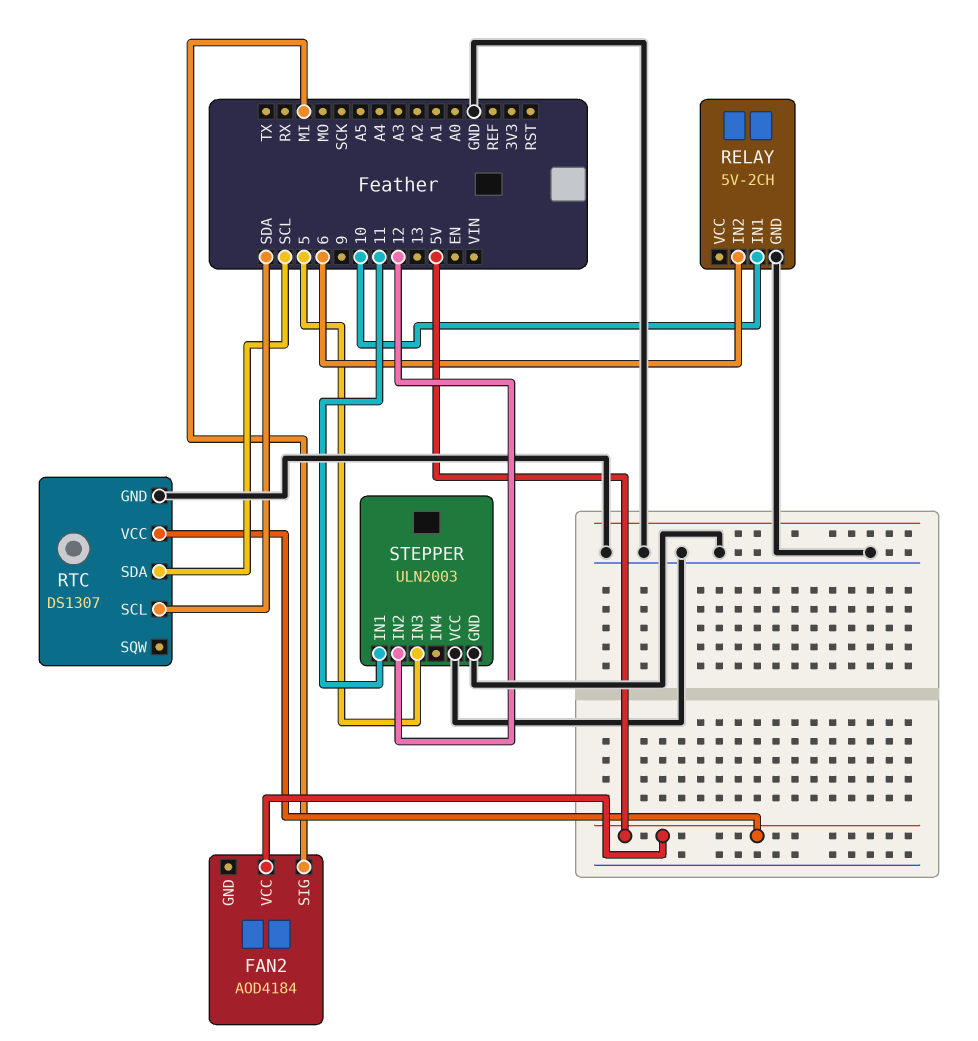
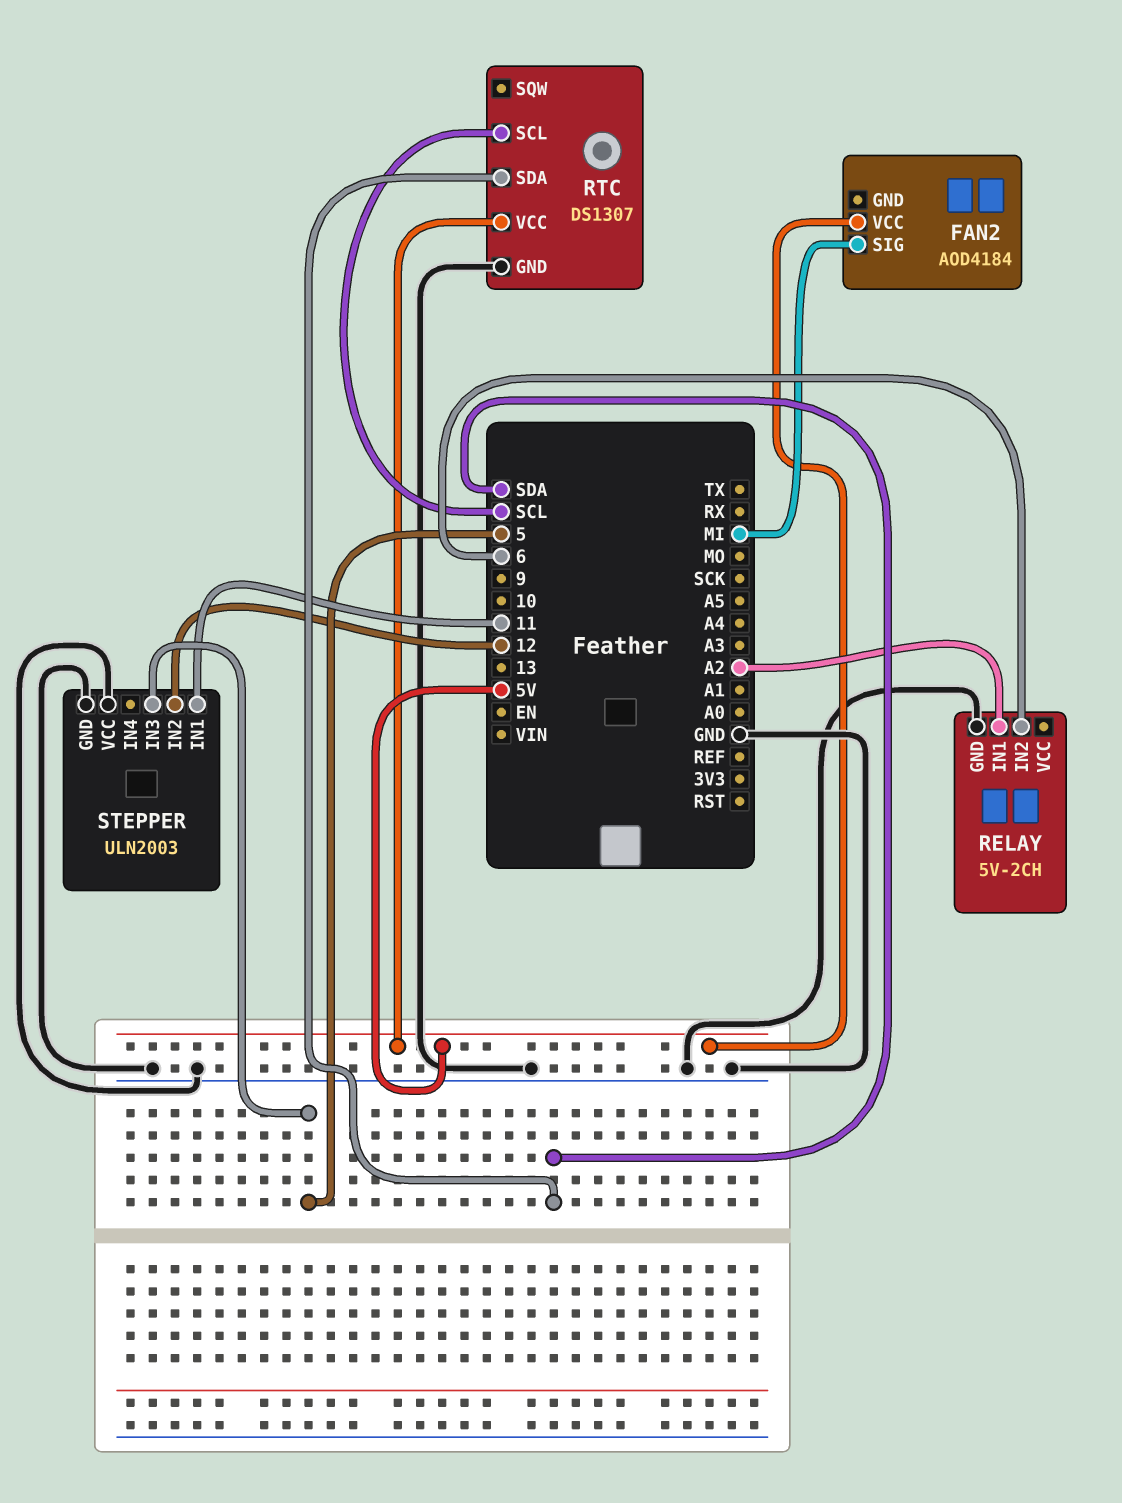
RELAY pin IN1: 10 -> A2
RTC pin SCL: SDA -> SCL
RTC pin SDA: SCL -> SDA

